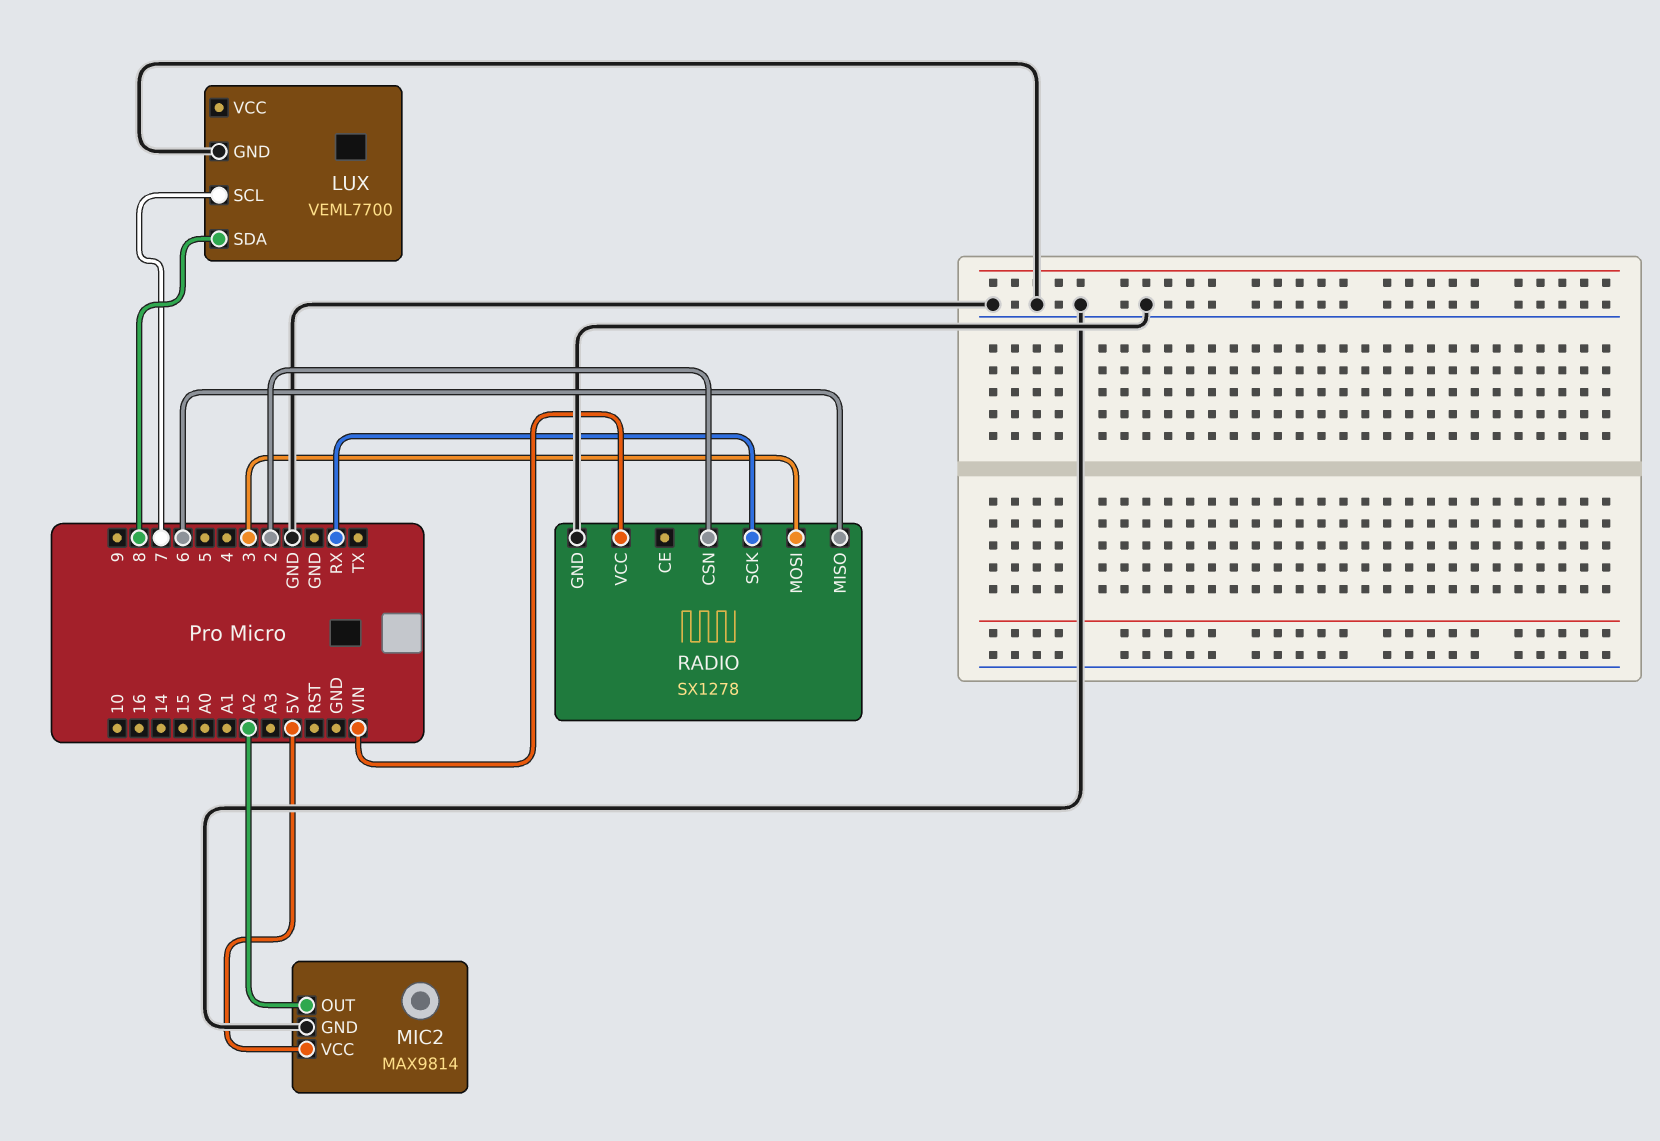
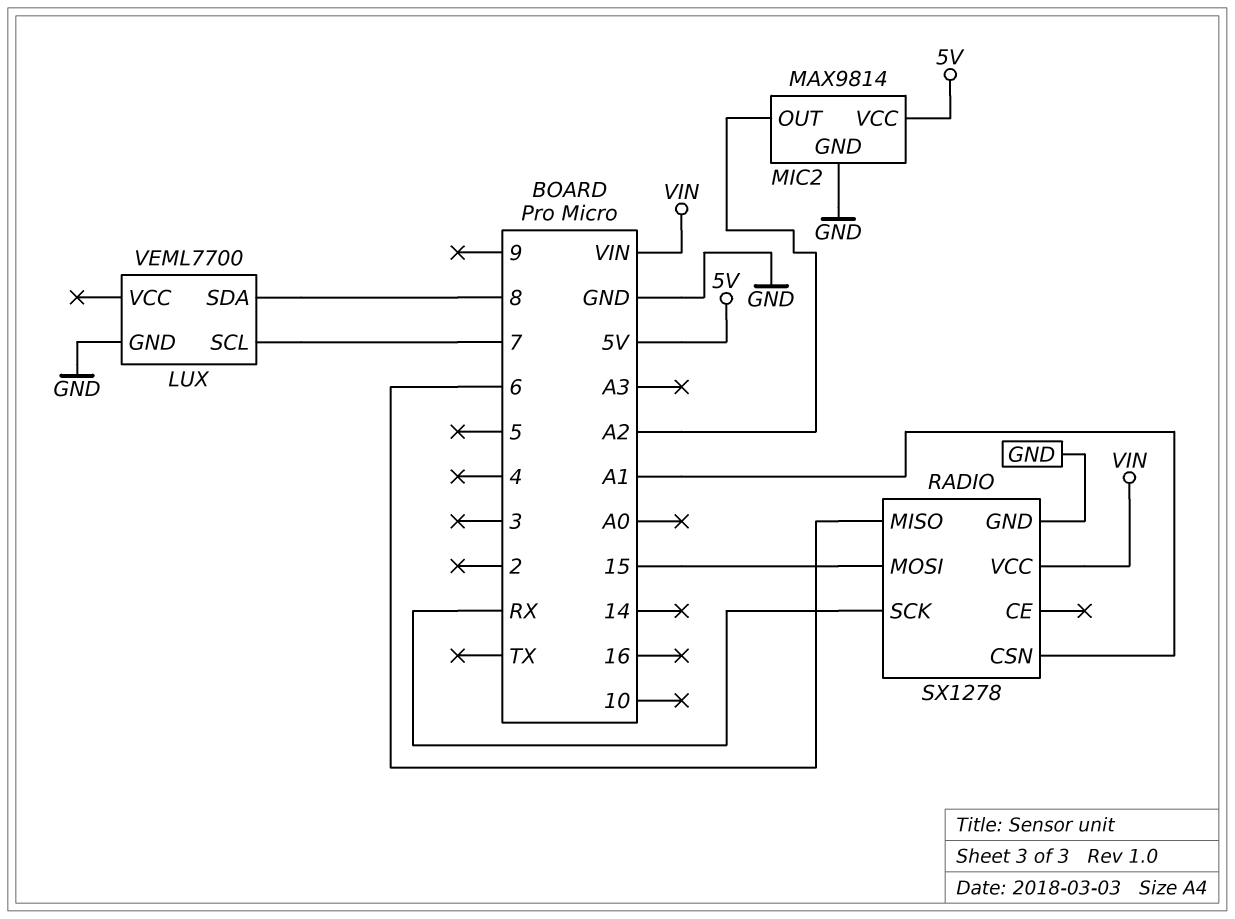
RADIO pin CSN: 2 -> A1
RADIO pin MOSI: 3 -> 15

